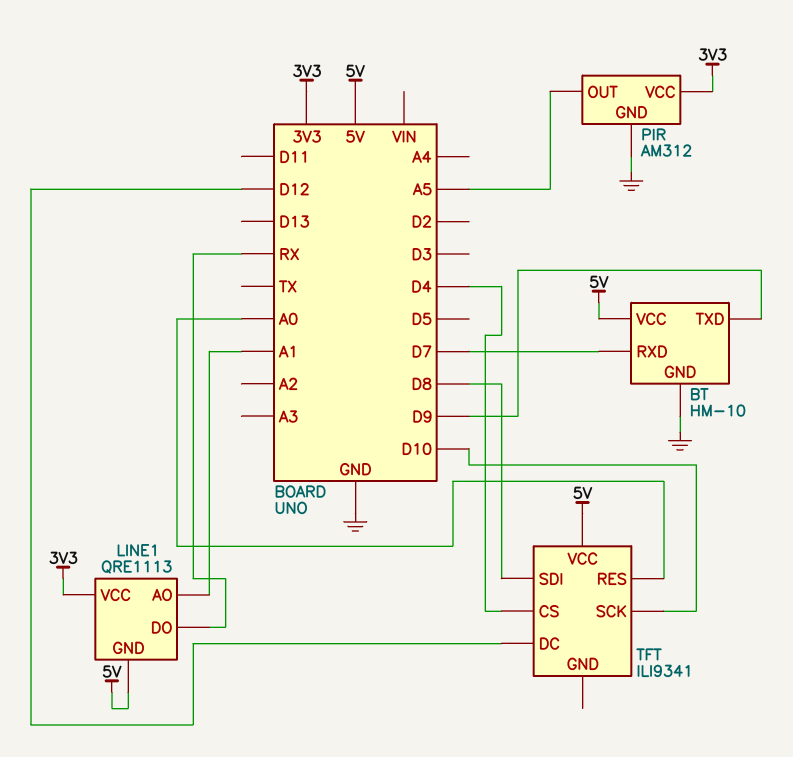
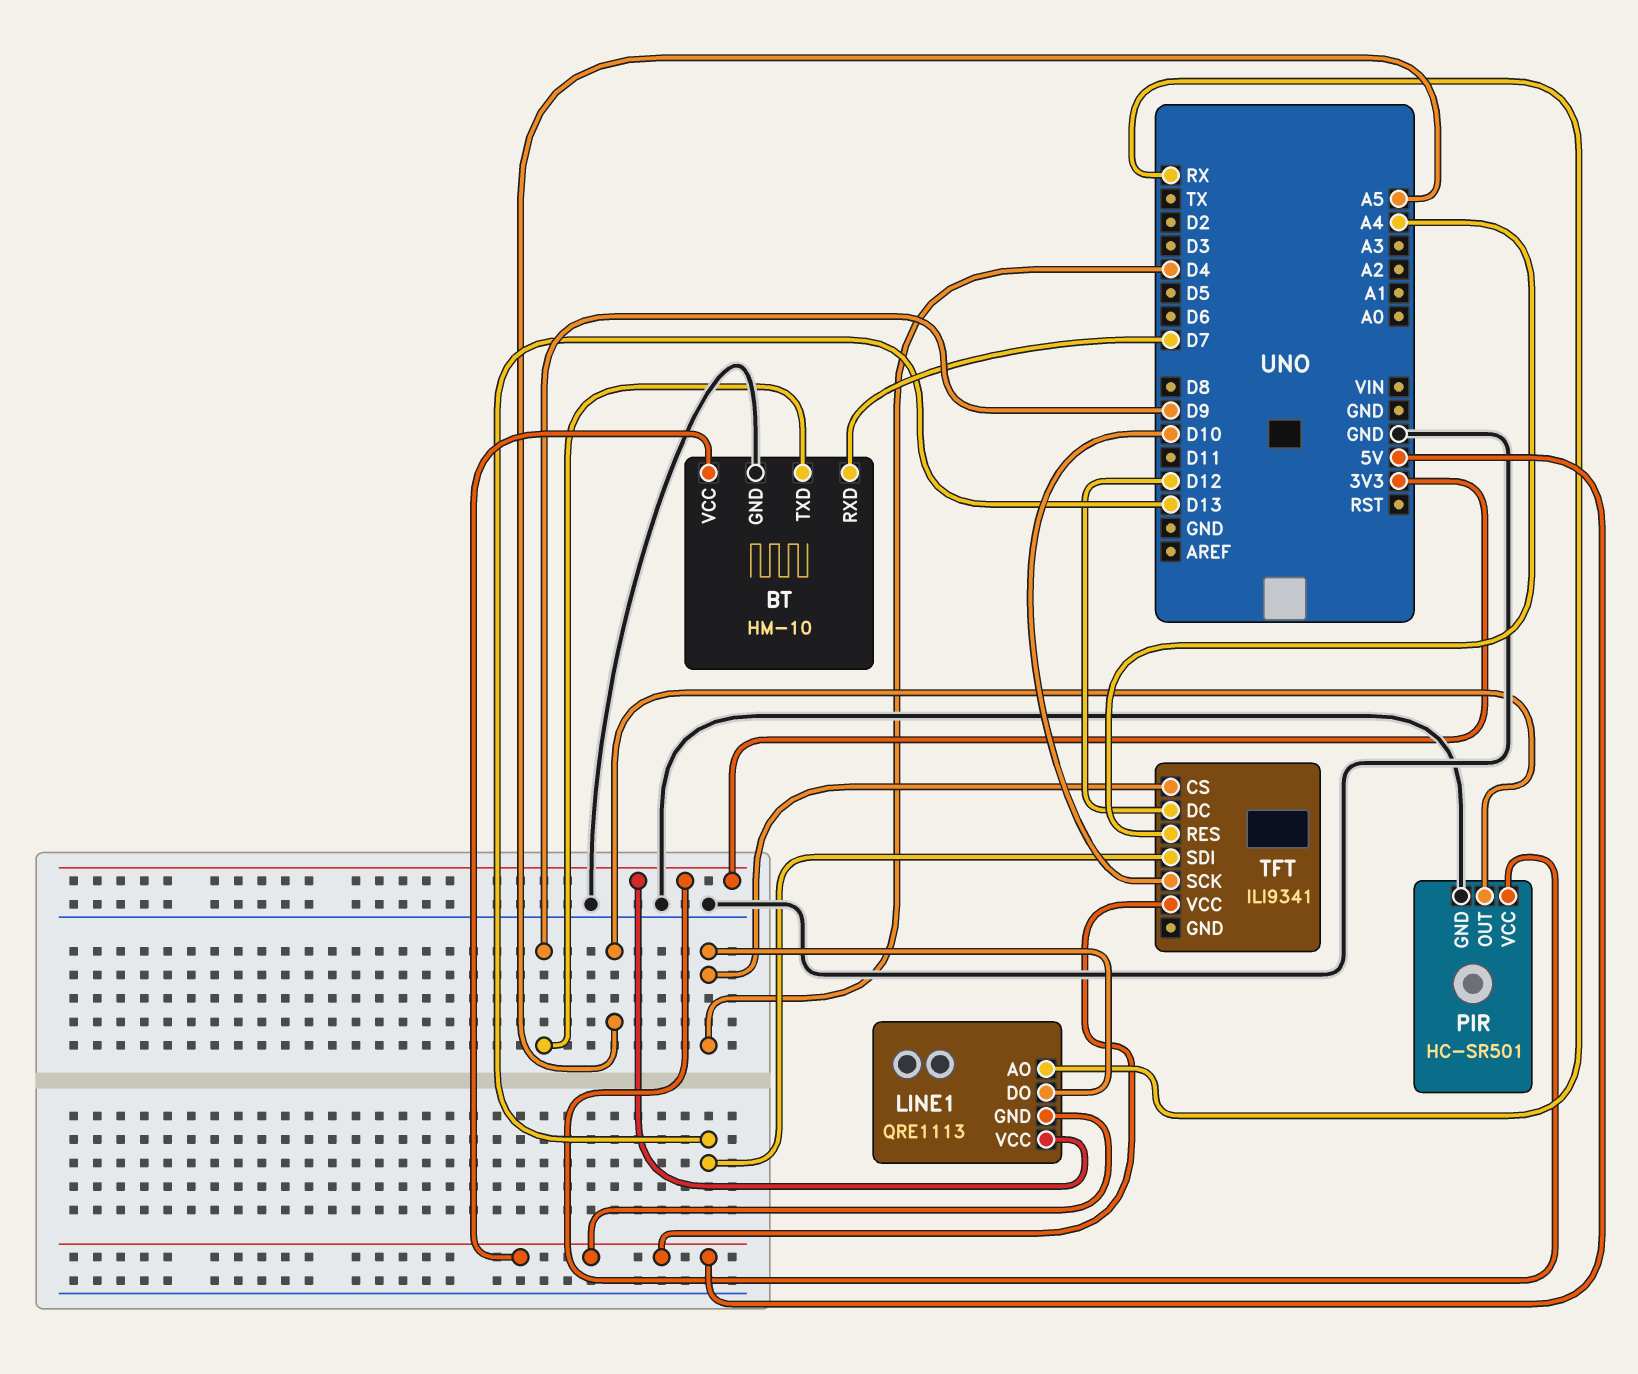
LINE1 pin AO: A1 -> RX
LINE1 pin DO: RX -> D4
PIR: AM312 -> HC-SR501
TFT pin RES: A0 -> A4
TFT pin SDI: D8 -> D13

